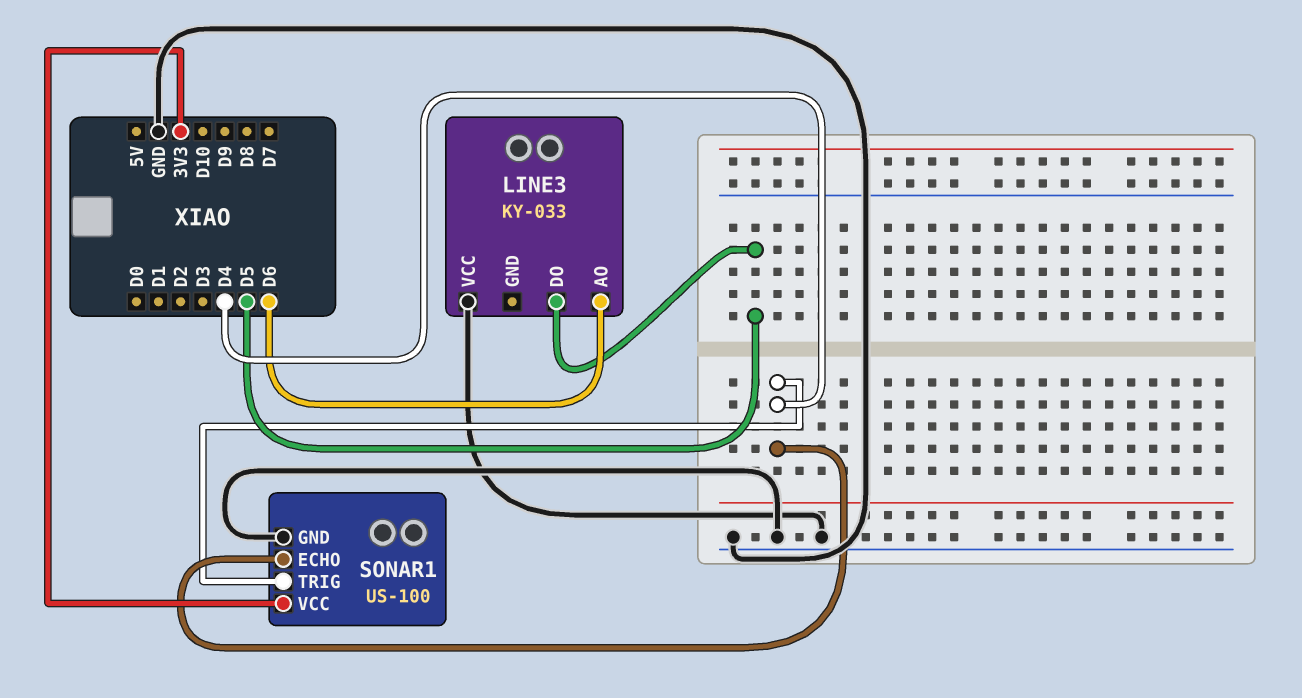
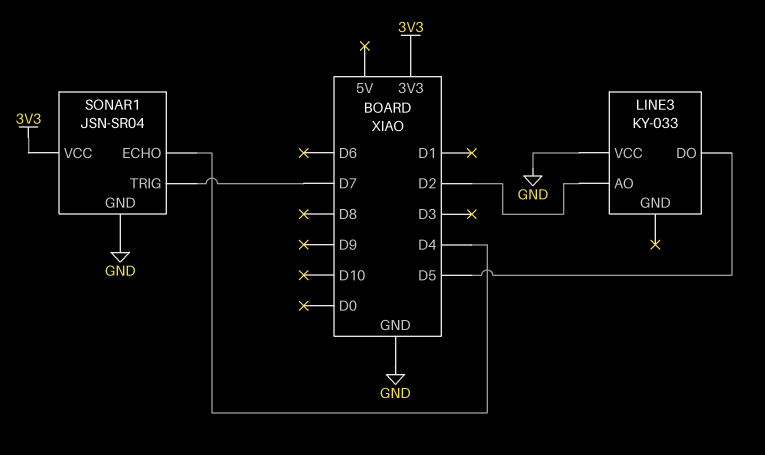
LINE3 pin AO: D6 -> D2
SONAR1: US-100 -> JSN-SR04
SONAR1 pin TRIG: D4 -> D7

